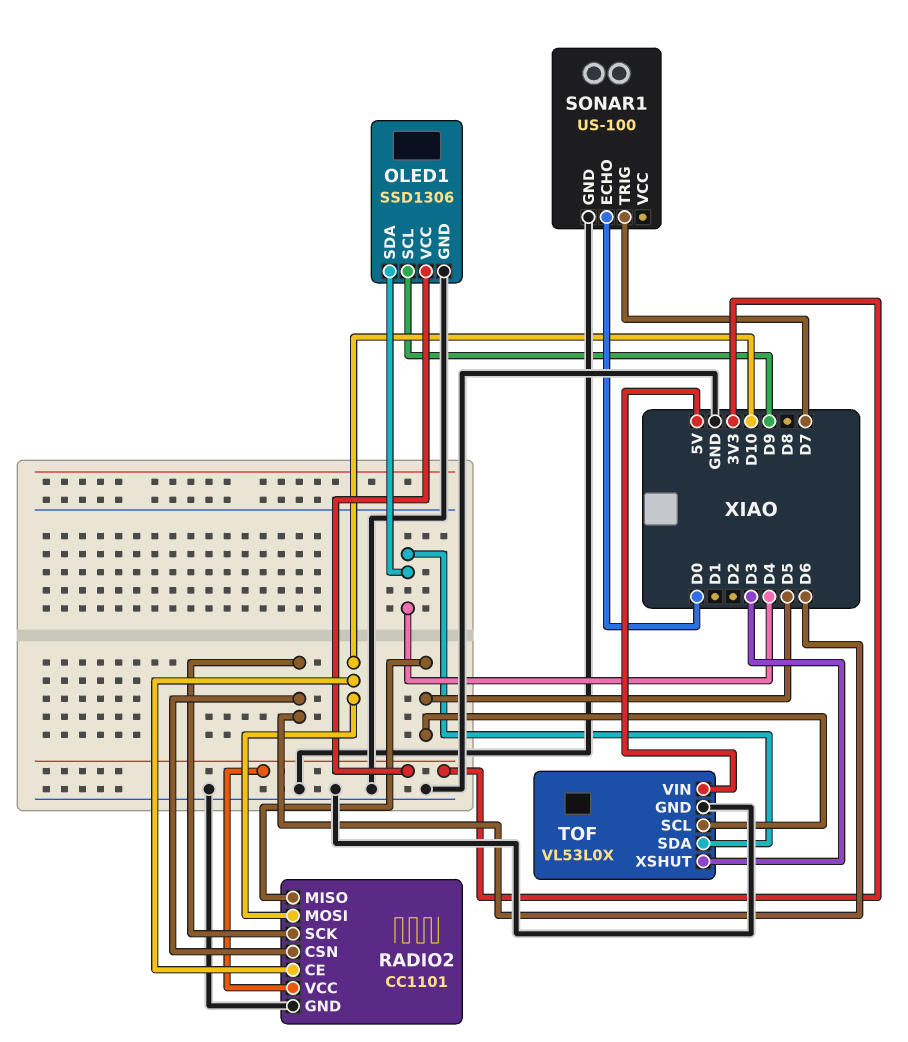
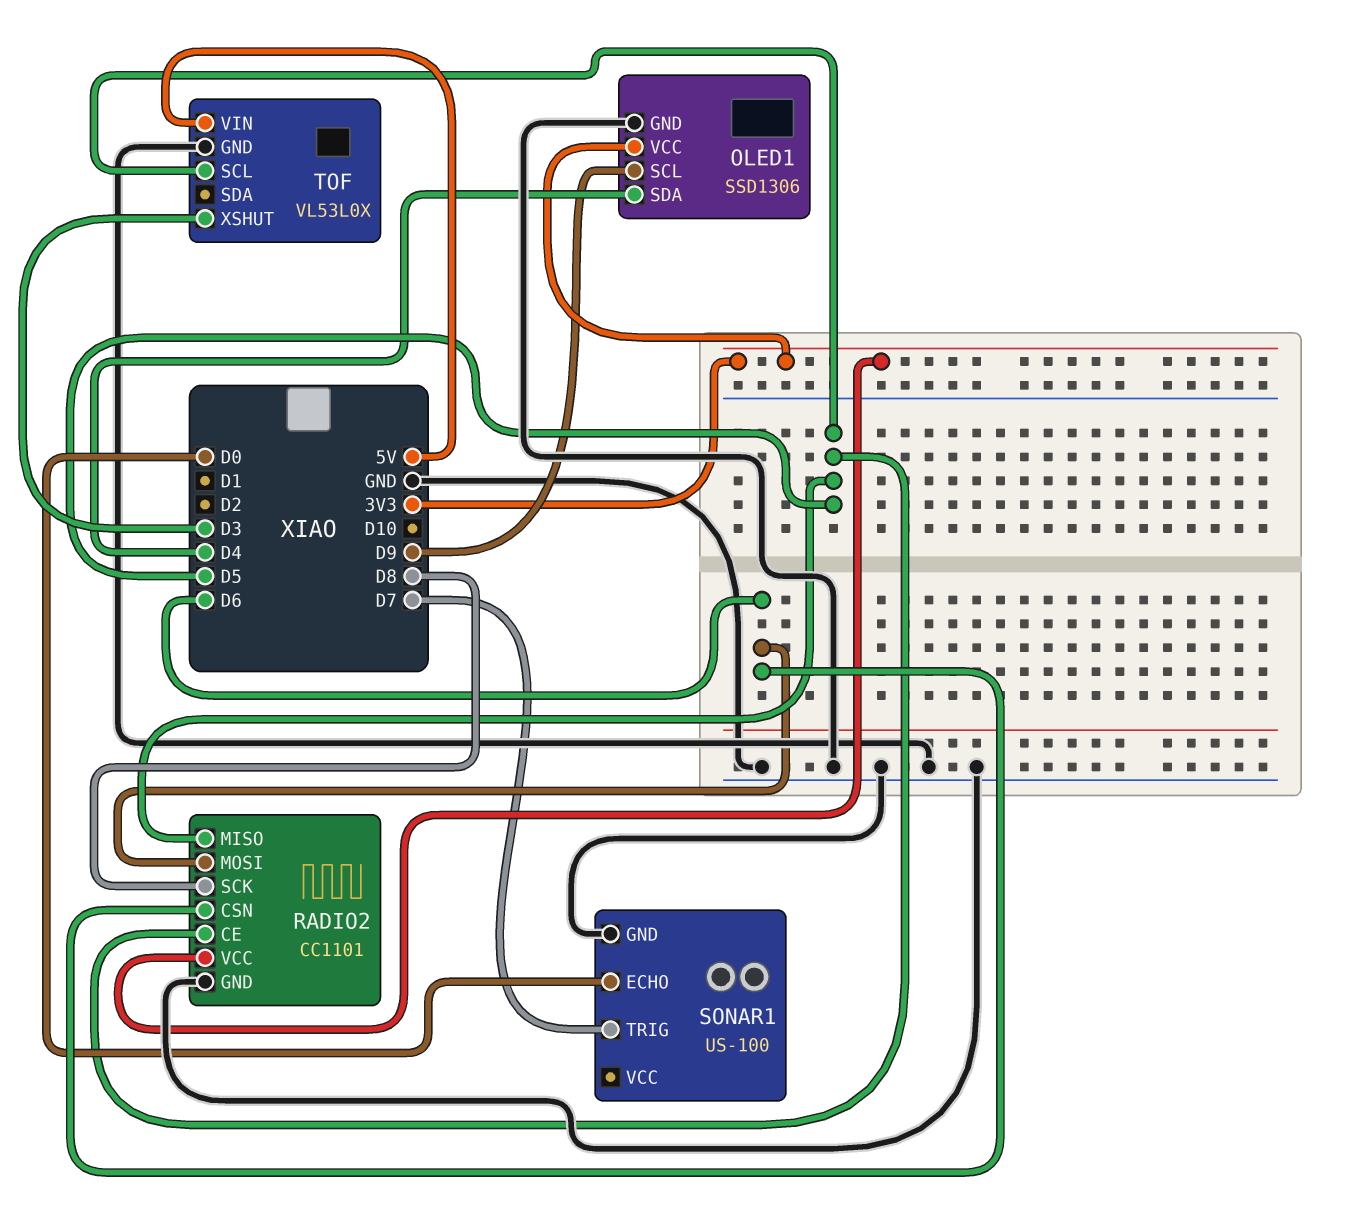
RADIO2 pin CE: D10 -> D5
RADIO2 pin MOSI: D10 -> D6
RADIO2 pin SCK: D6 -> D8
TOF pin SDA: D4 -> none

